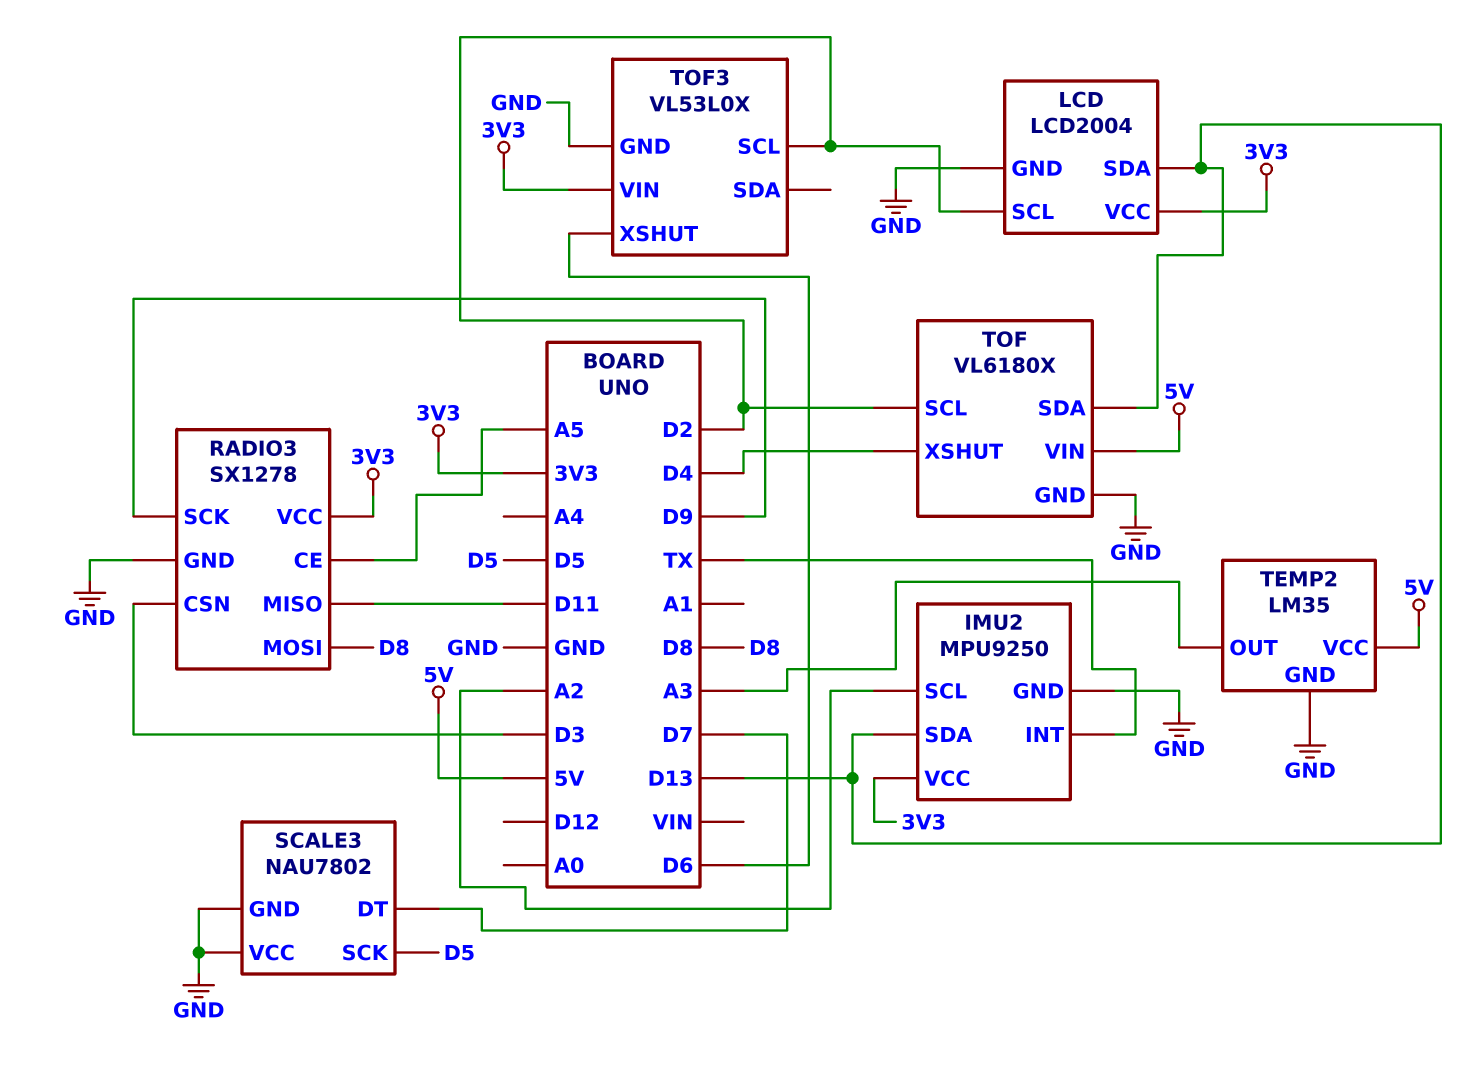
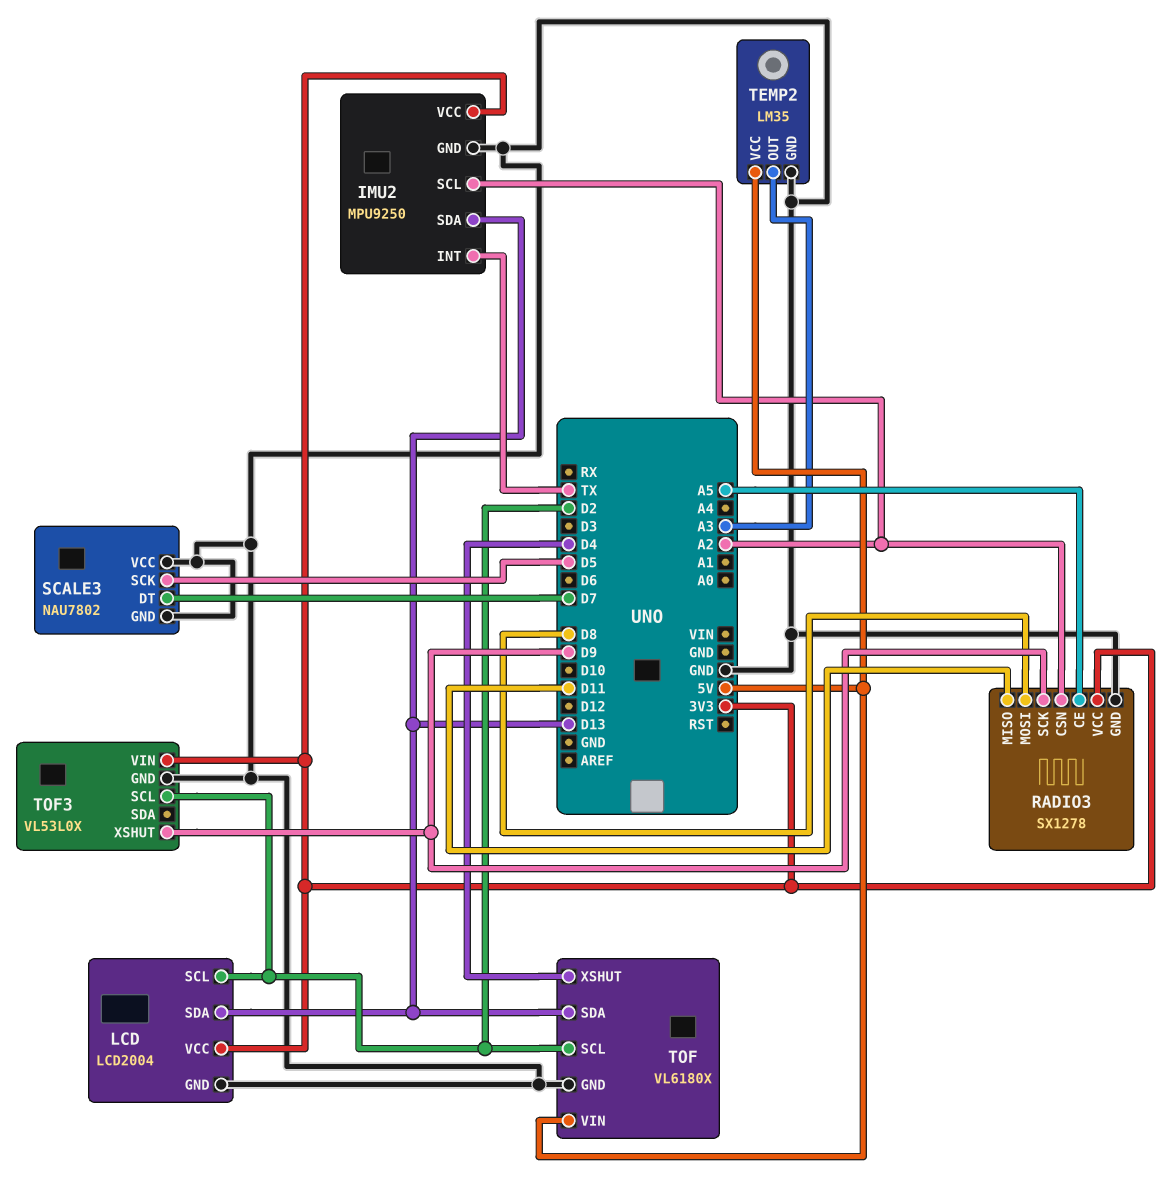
RADIO3 pin CSN: D3 -> A2
TOF3 pin XSHUT: D6 -> D9

